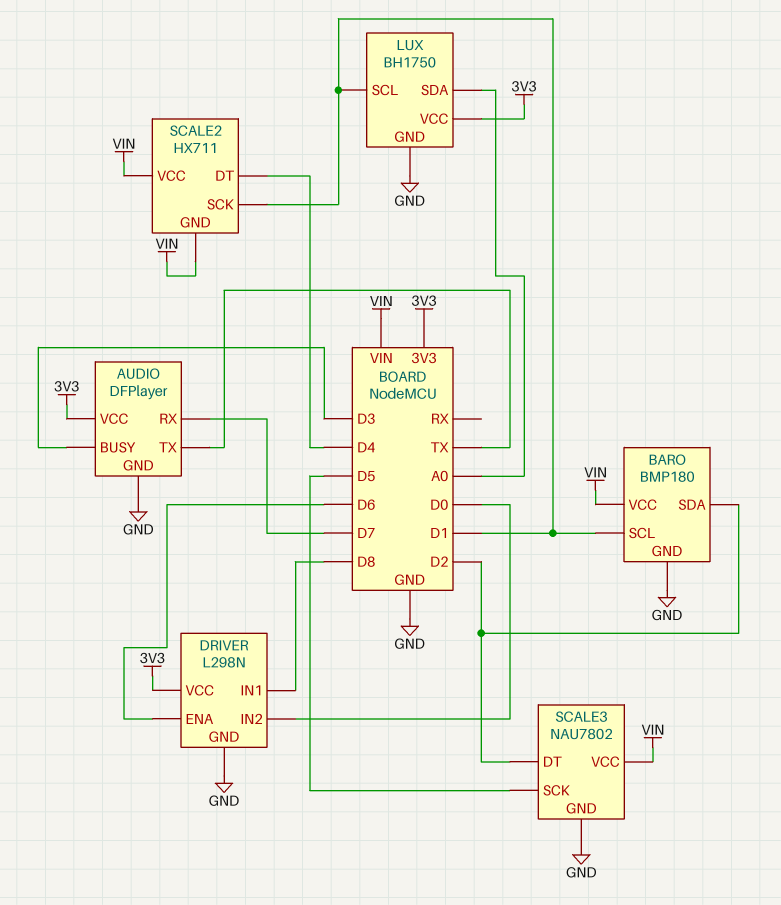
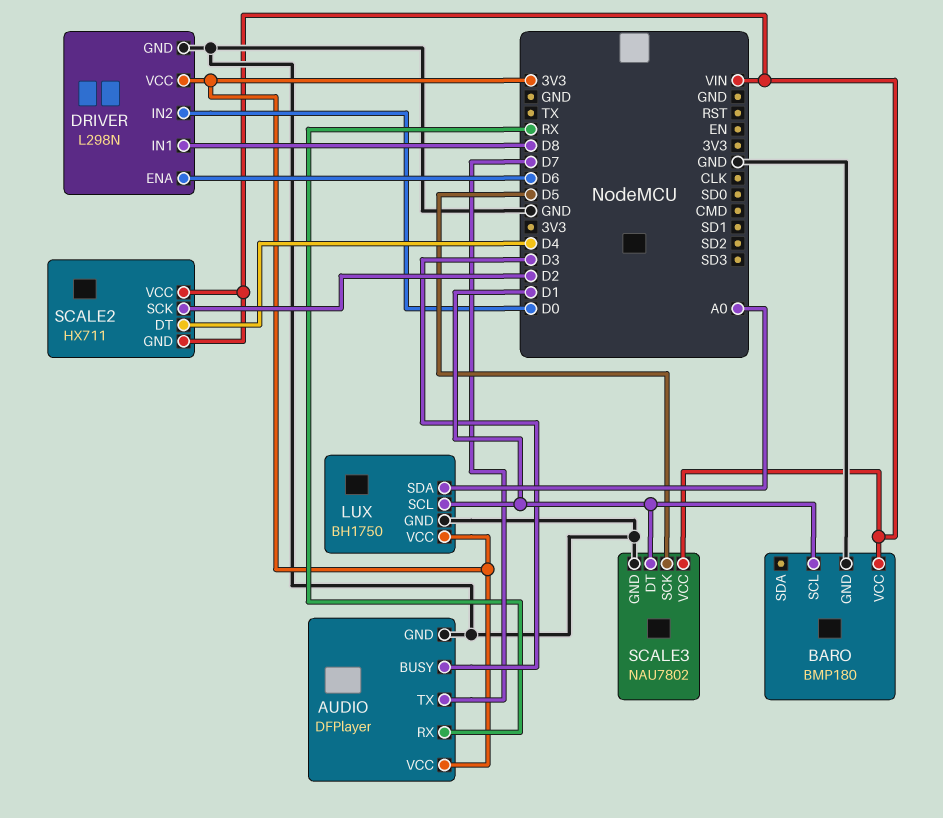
AUDIO pin RX: D7 -> RX
AUDIO pin TX: TX -> D7
BARO pin SDA: D2 -> none
SCALE2 pin SCK: D1 -> D2
SCALE3 pin DT: D2 -> D1

